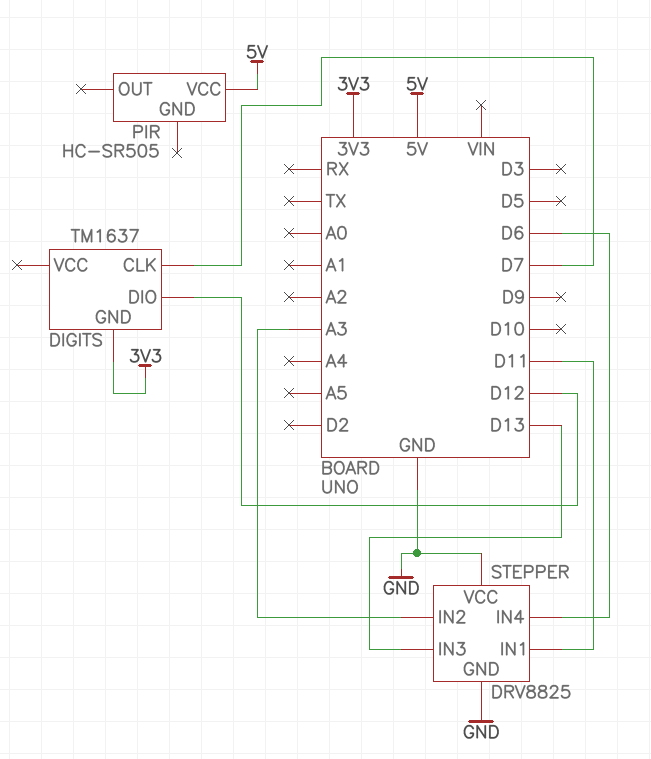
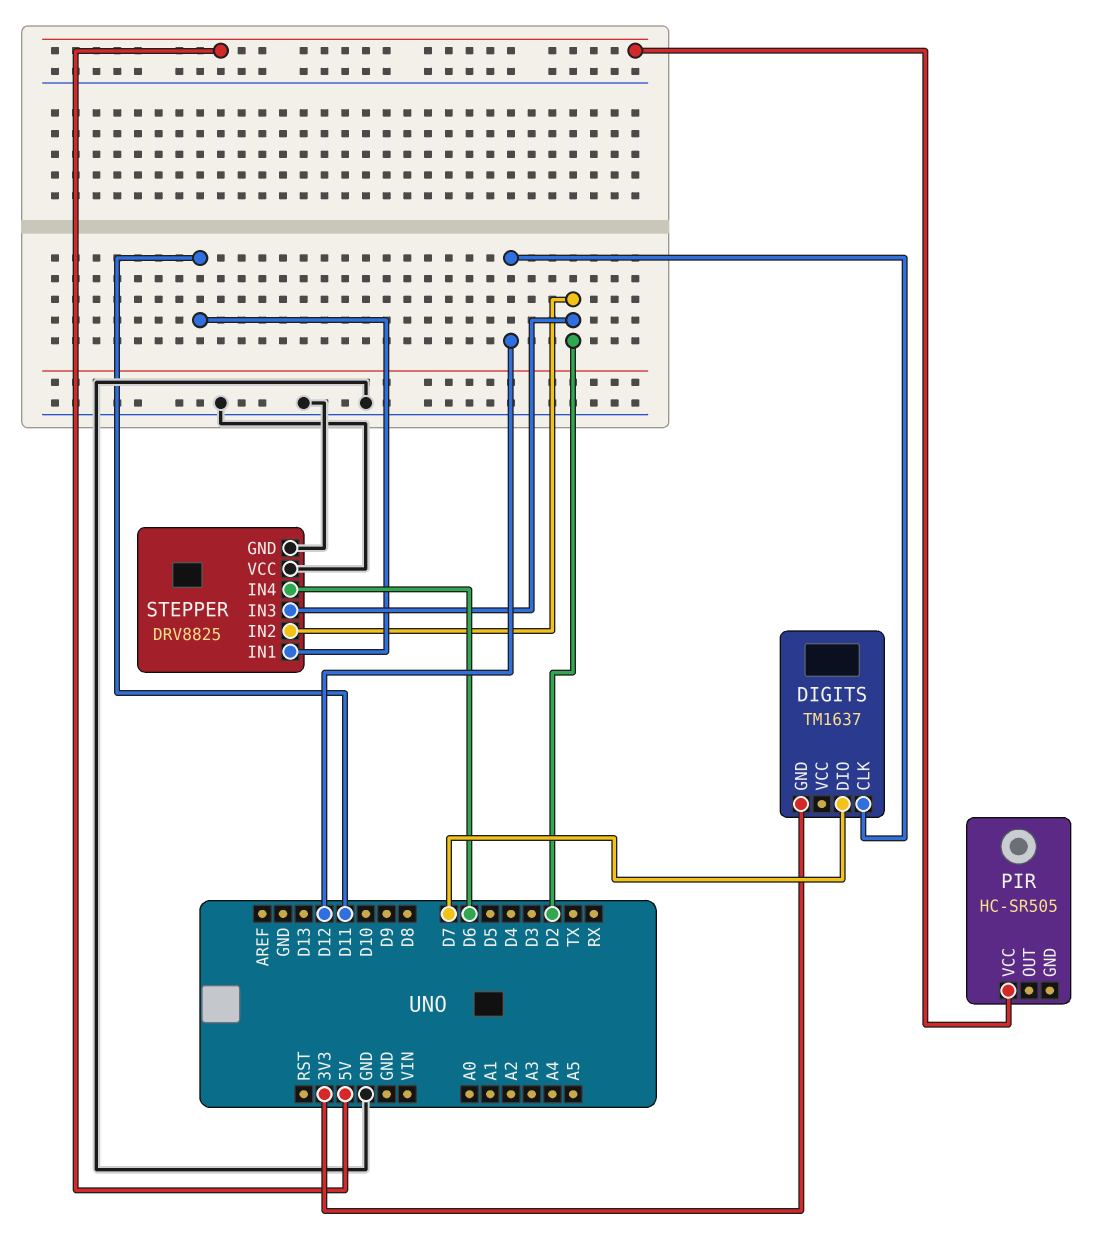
DIGITS pin CLK: D7 -> D12
DIGITS pin DIO: D12 -> D7
STEPPER pin IN2: A3 -> D2
STEPPER pin IN3: D13 -> D2

